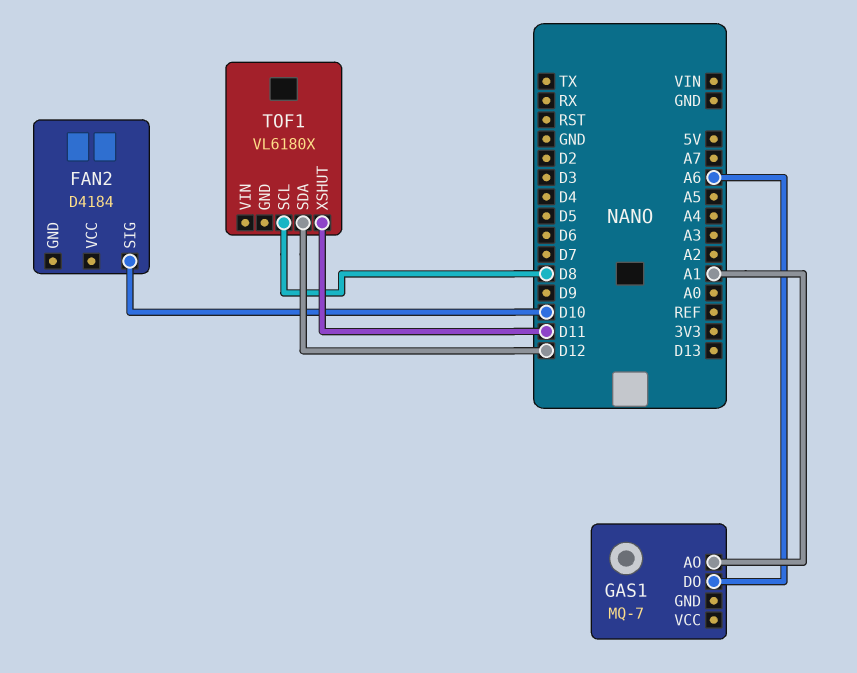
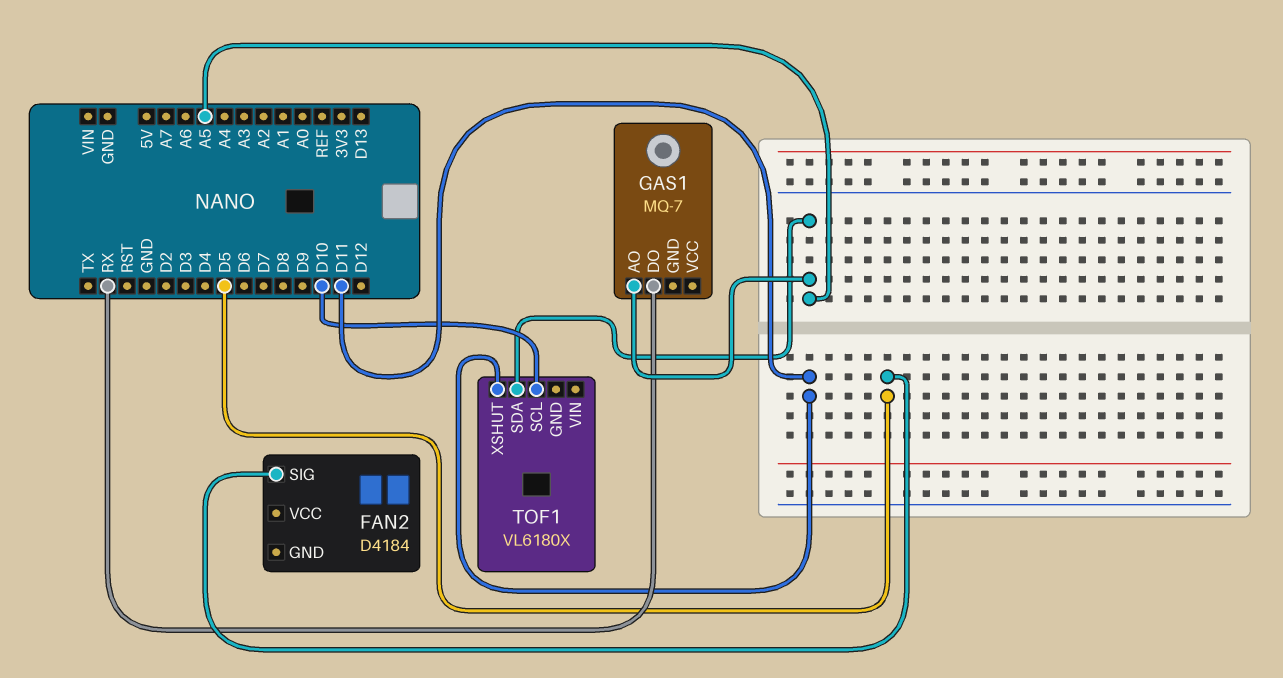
FAN2 pin SIG: D10 -> D5
GAS1 pin AO: A1 -> A5
GAS1 pin DO: A6 -> RX
TOF1 pin SCL: D8 -> D10
TOF1 pin SDA: D12 -> A5

